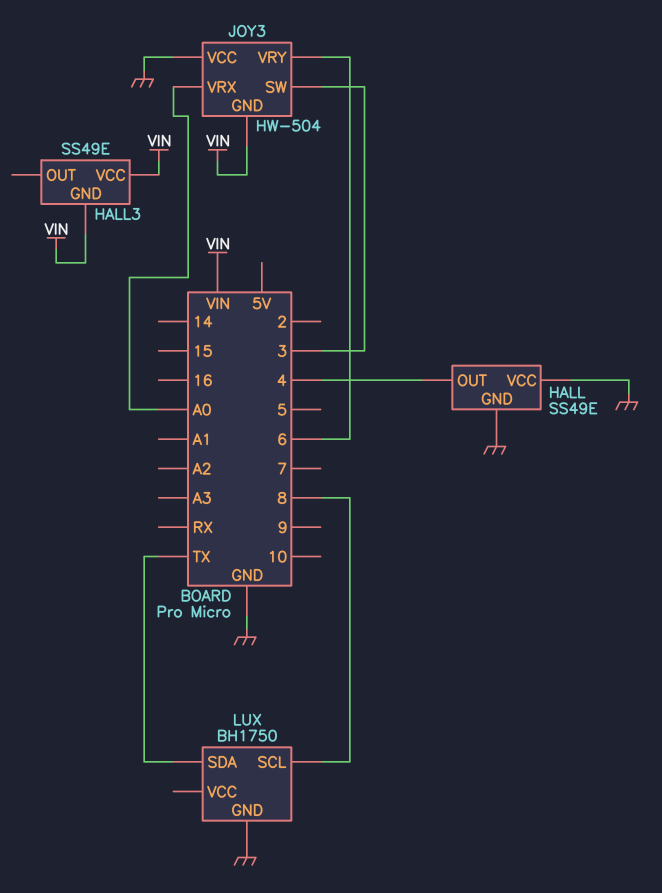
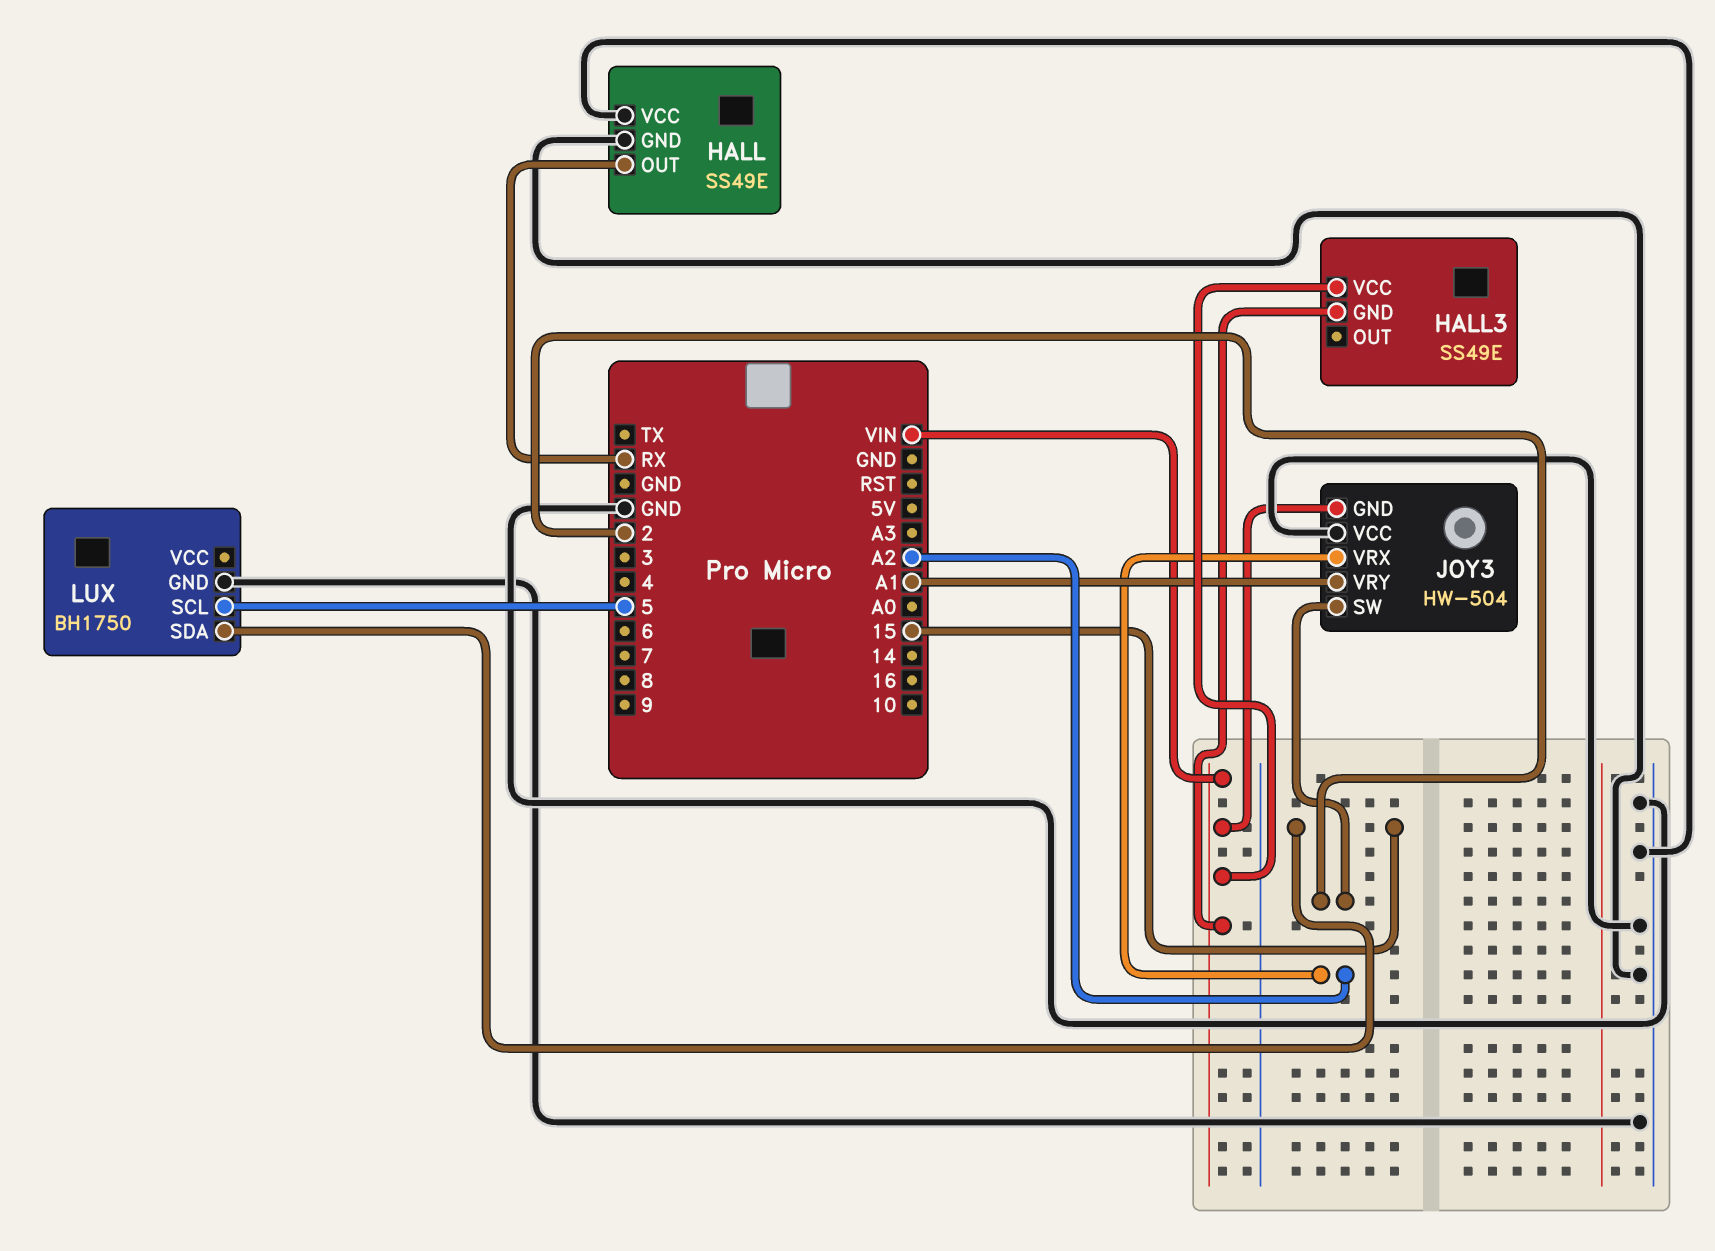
HALL pin OUT: 4 -> RX
JOY3 pin SW: 3 -> 2
JOY3 pin VRX: A0 -> A2
JOY3 pin VRY: 6 -> A1
LUX pin SCL: 8 -> 5
LUX pin SDA: TX -> 15

